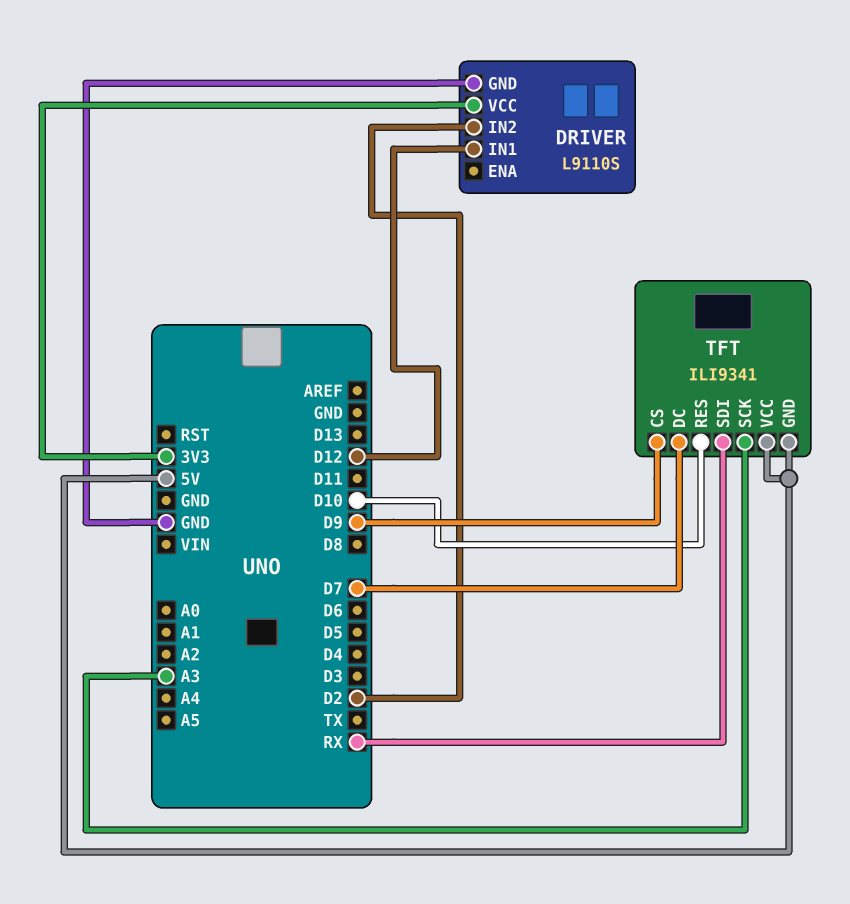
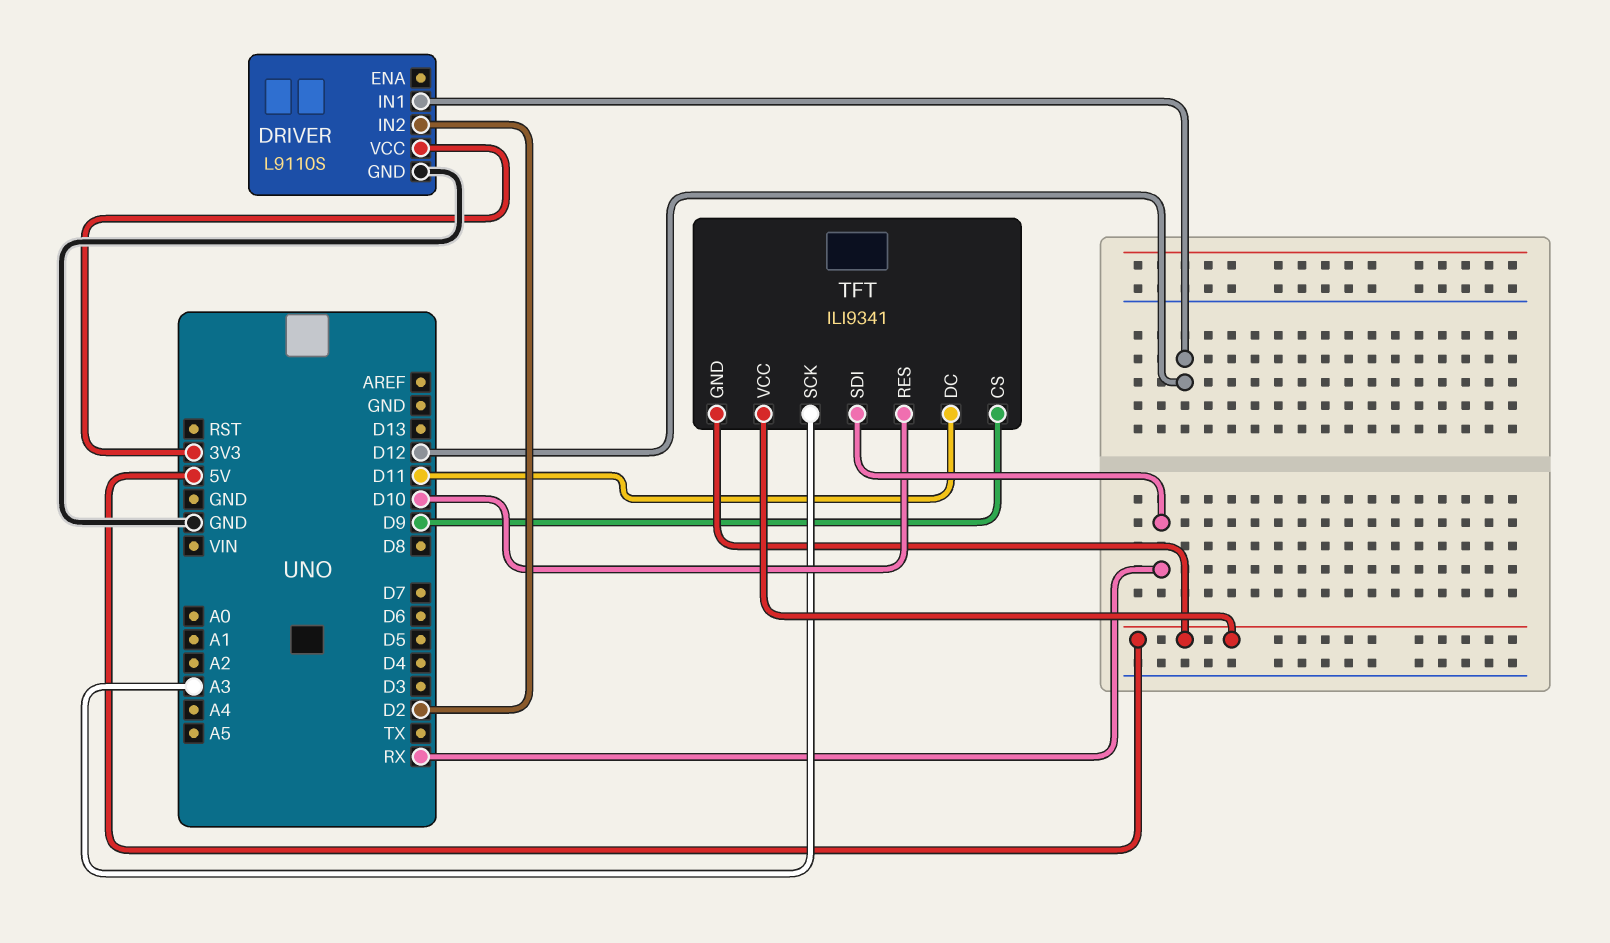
TFT pin DC: D7 -> D11

